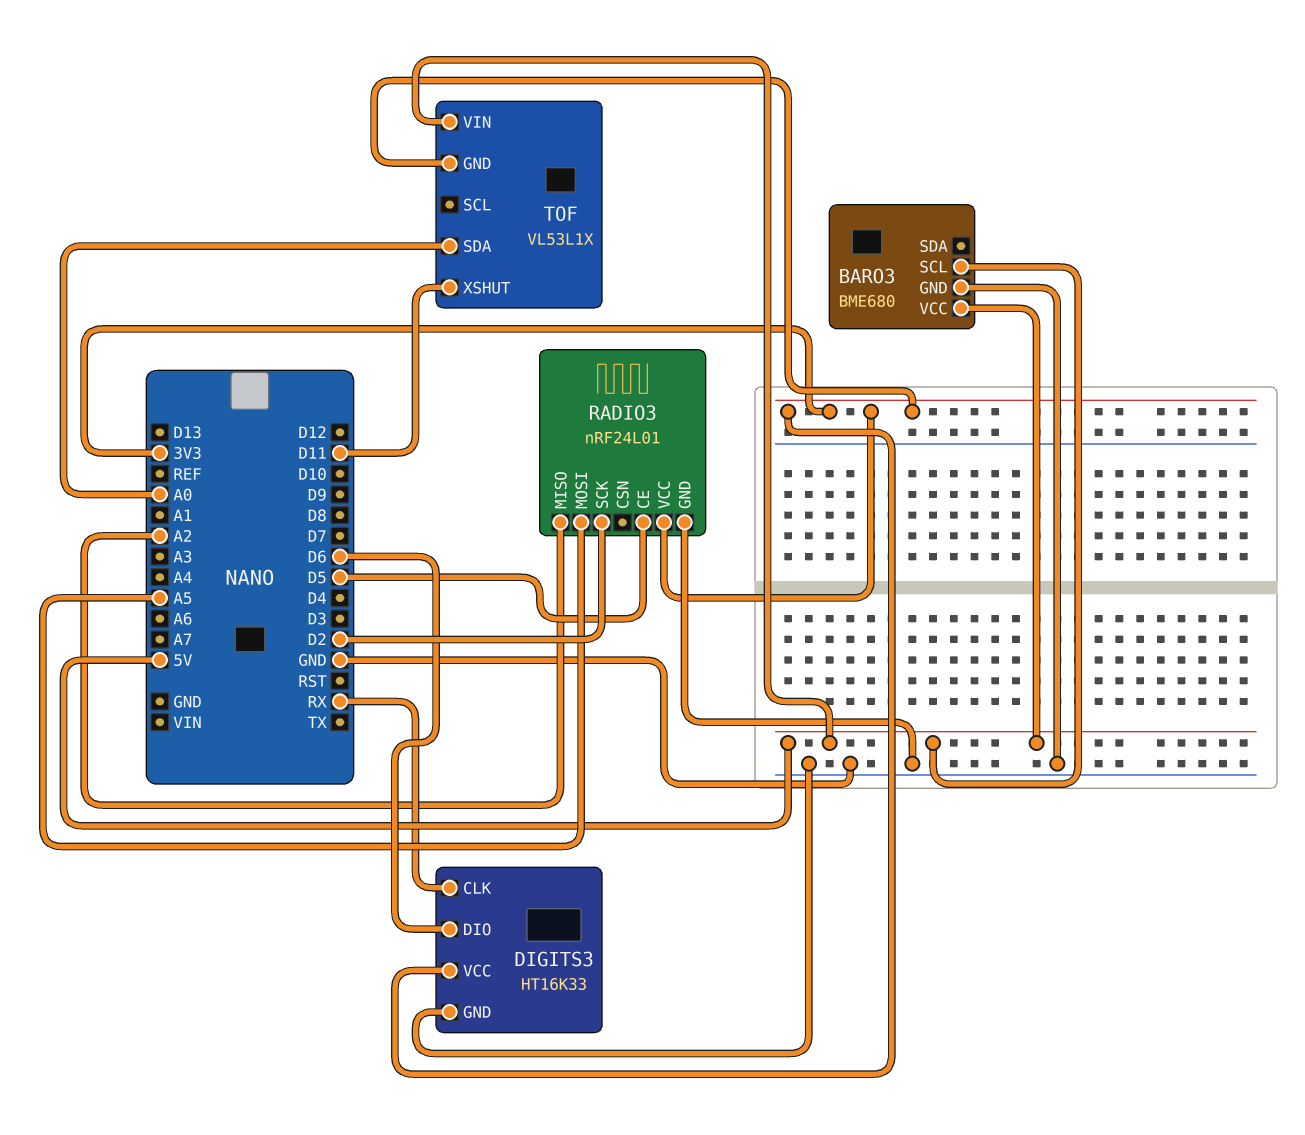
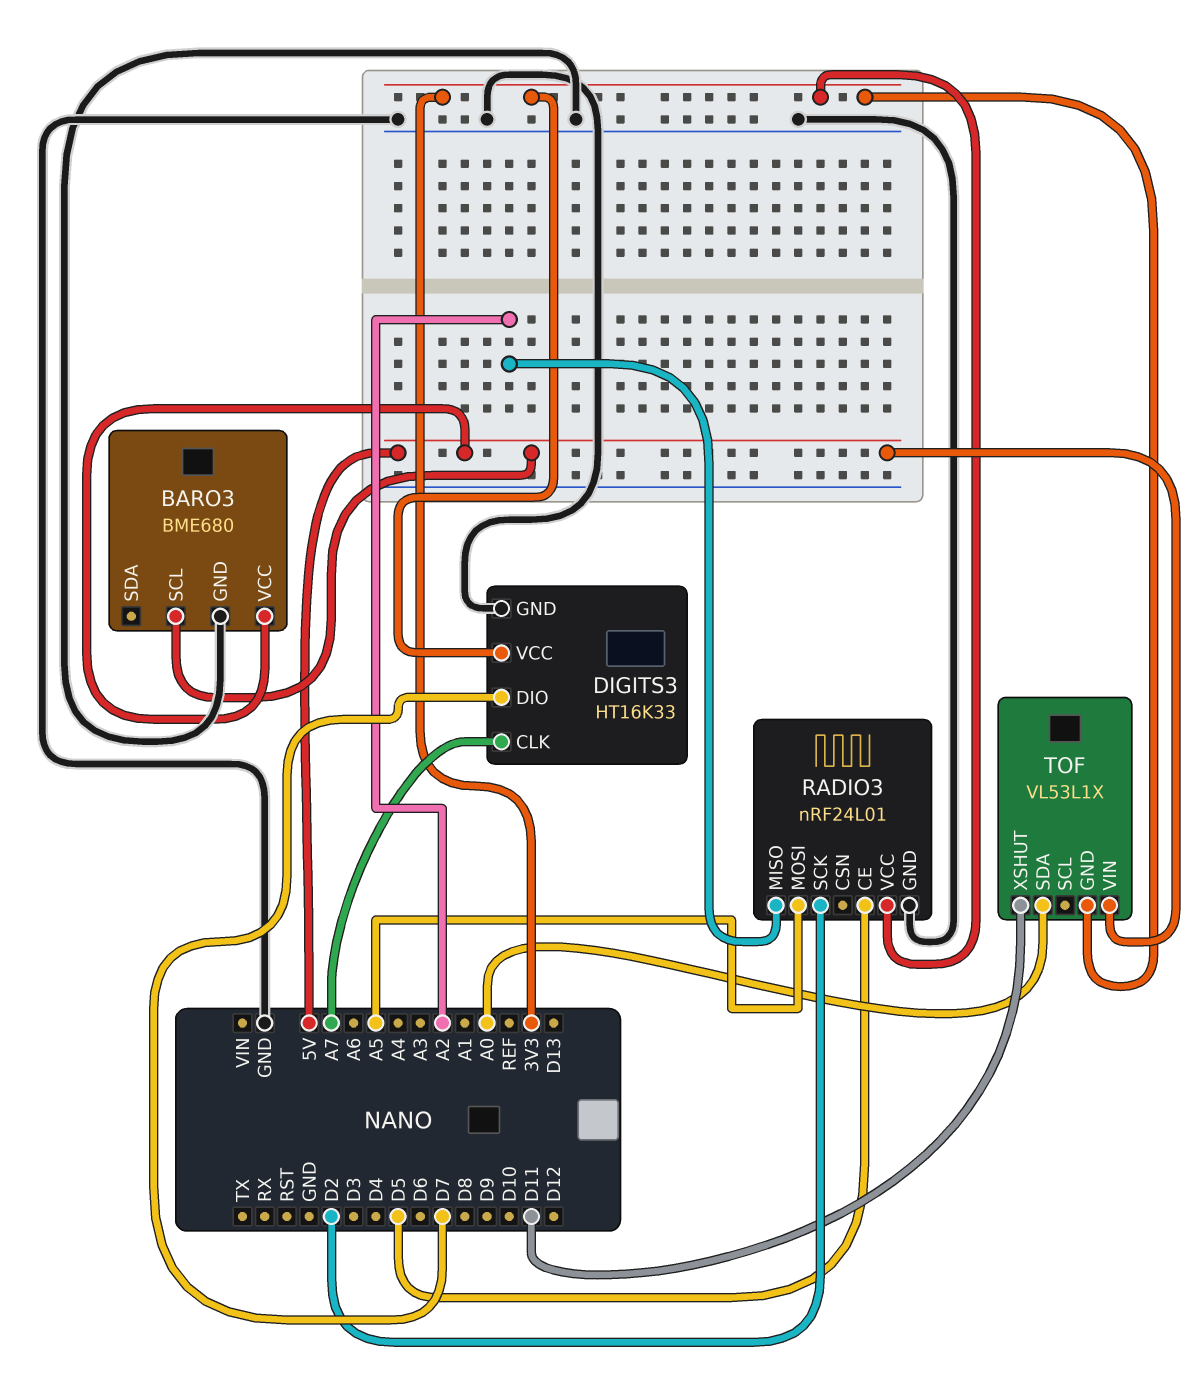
DIGITS3 pin CLK: RX -> A7
DIGITS3 pin DIO: D6 -> D7

